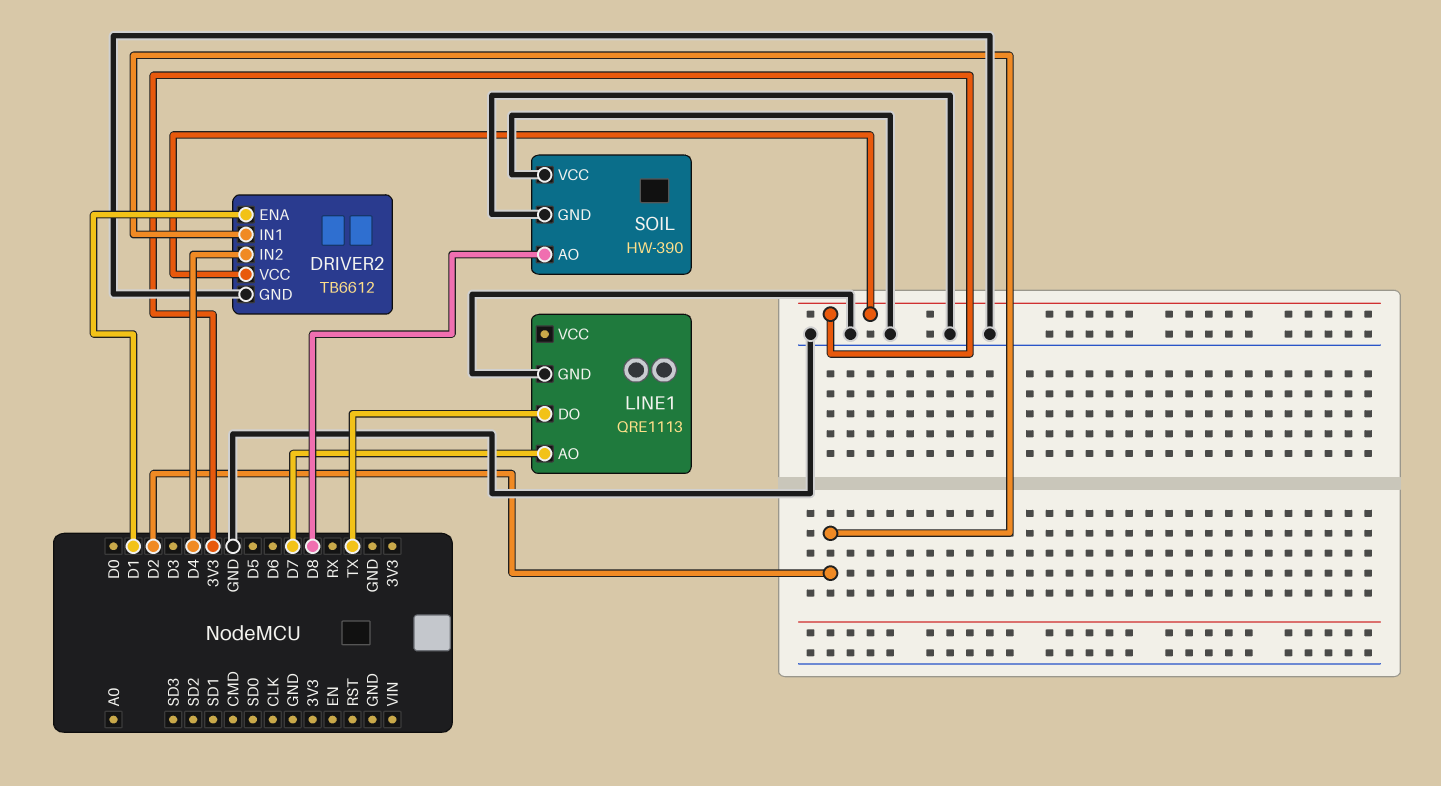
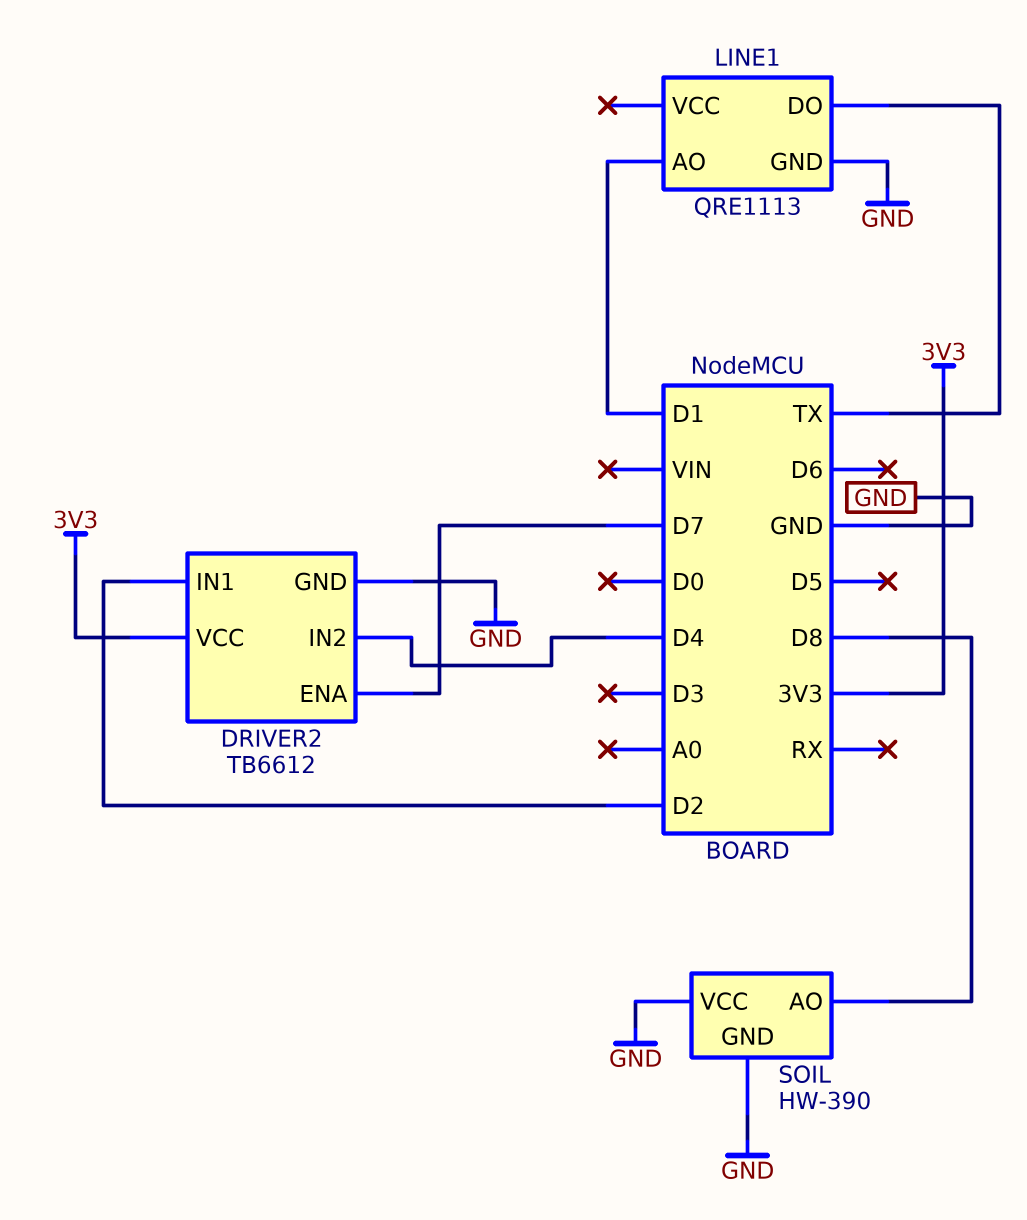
DRIVER2 pin ENA: D1 -> D7
LINE1 pin AO: D7 -> D1

